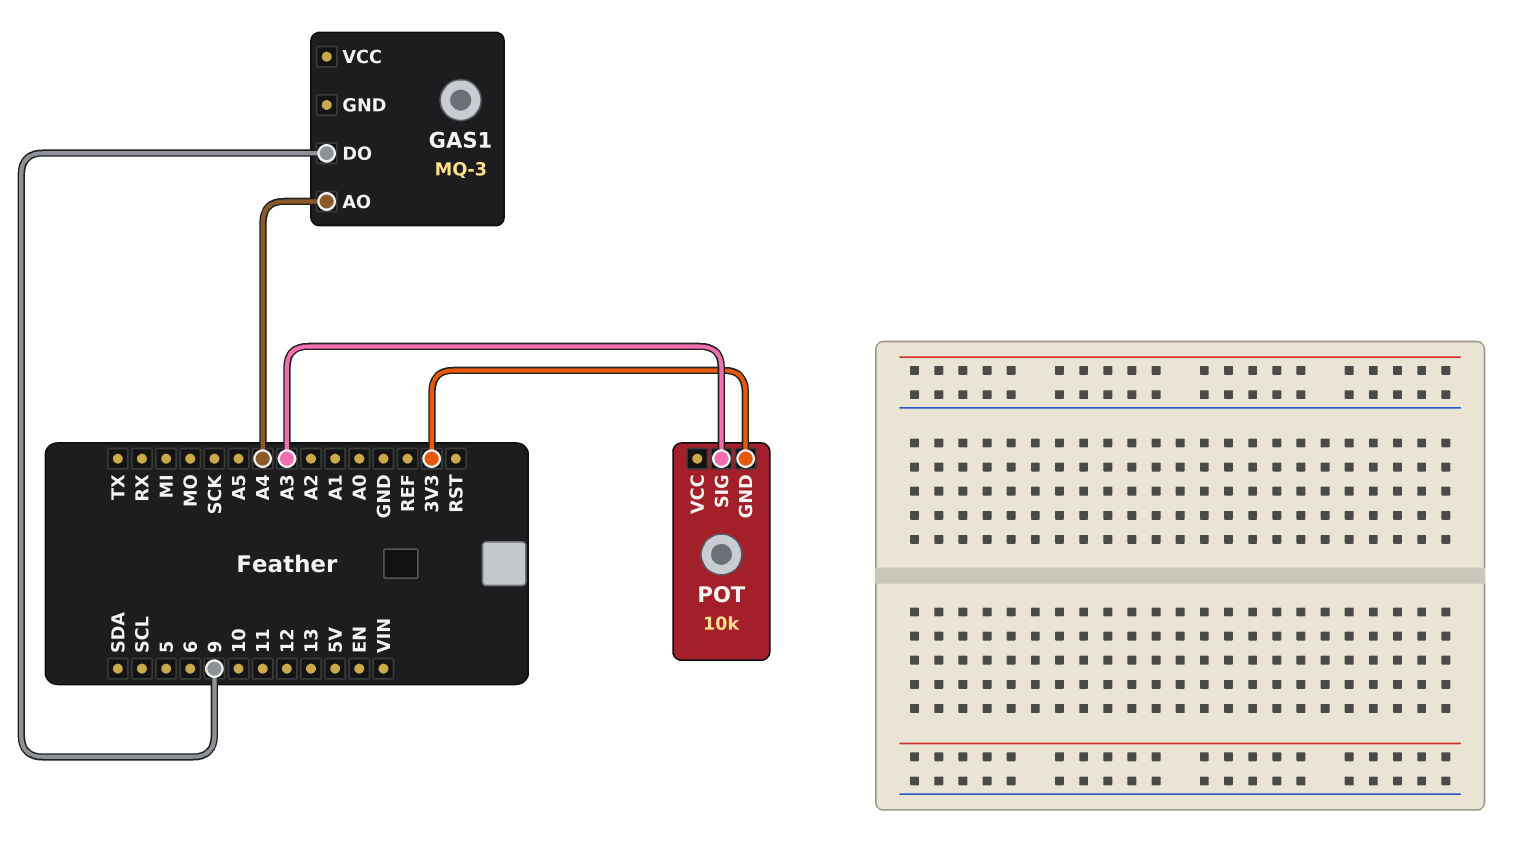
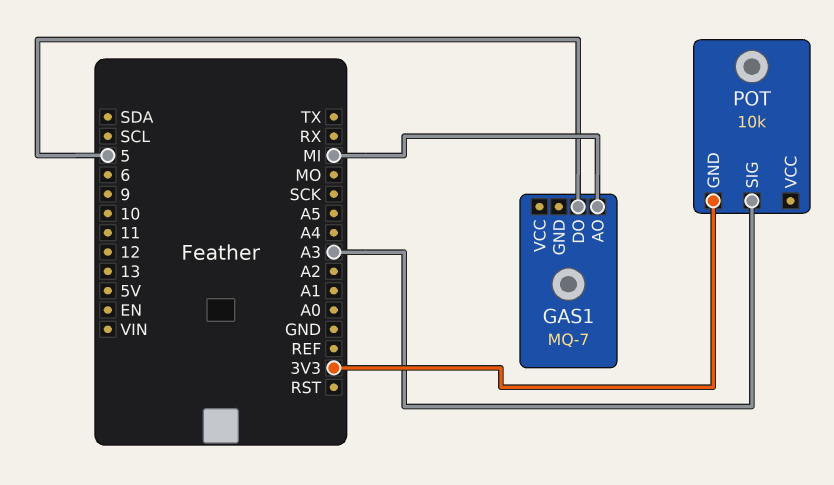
GAS1: MQ-3 -> MQ-7
GAS1 pin AO: A4 -> MI
GAS1 pin DO: 9 -> 5

